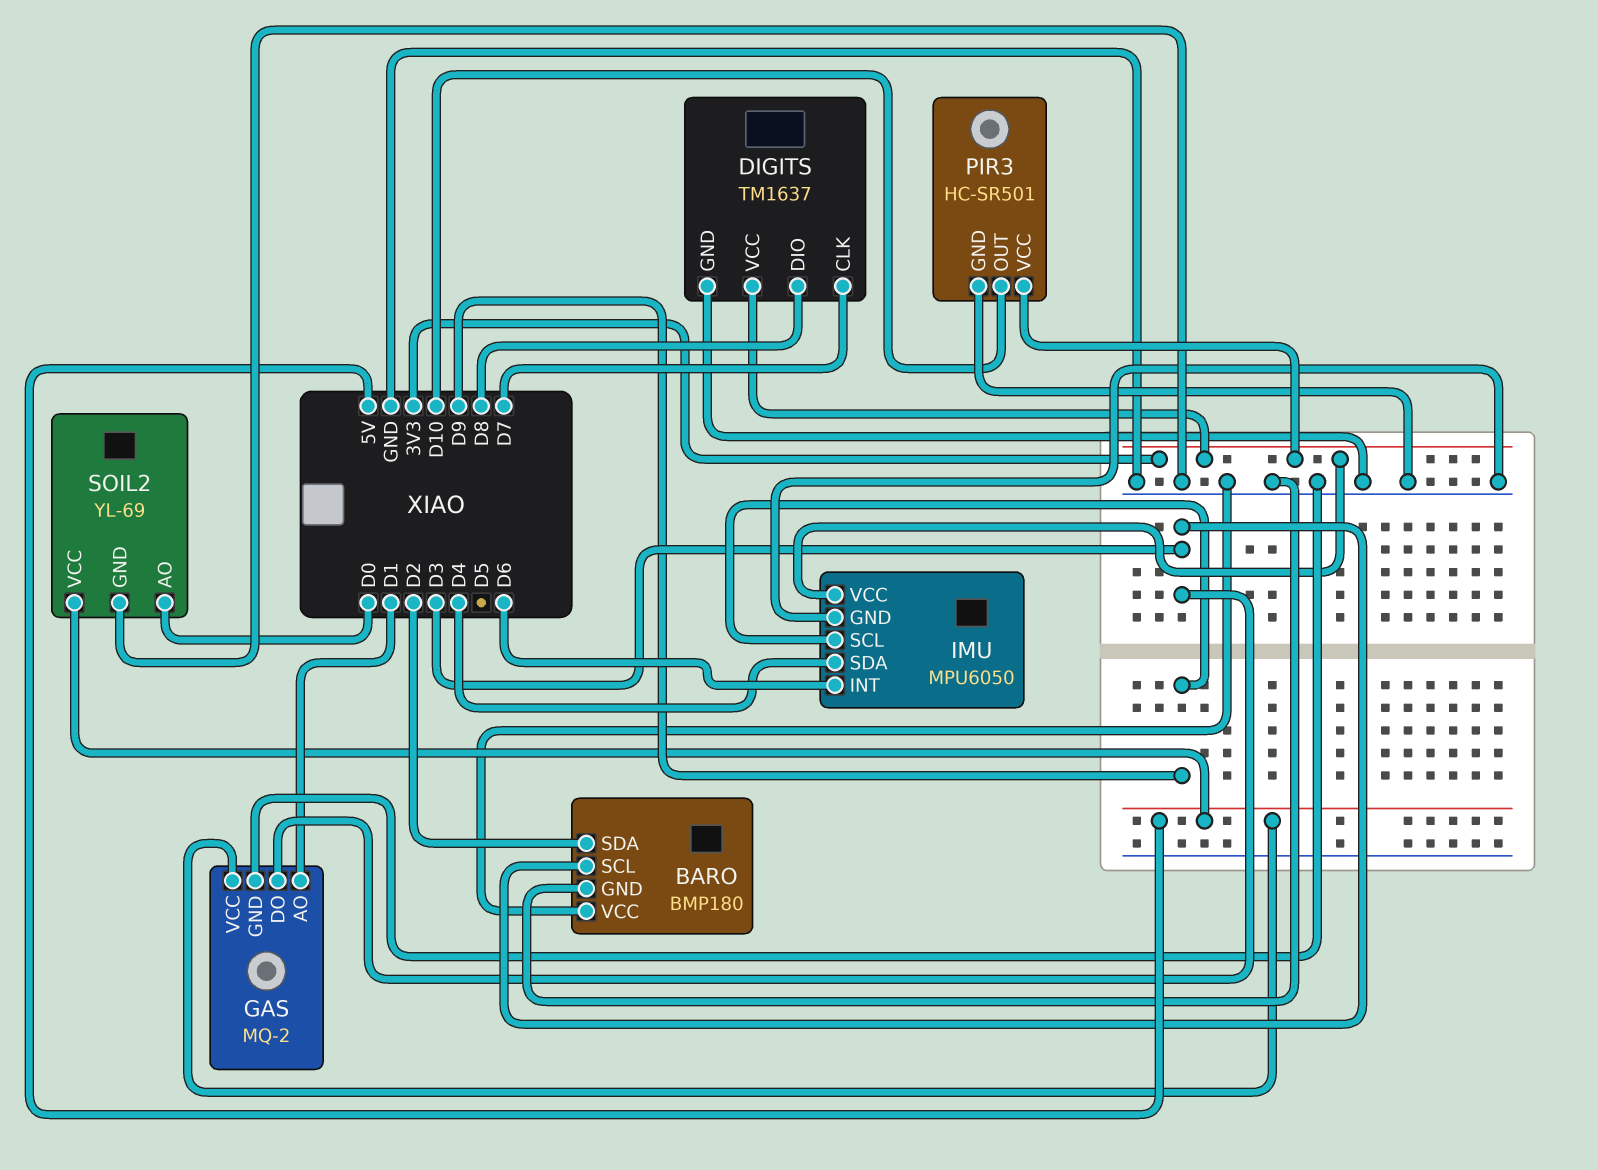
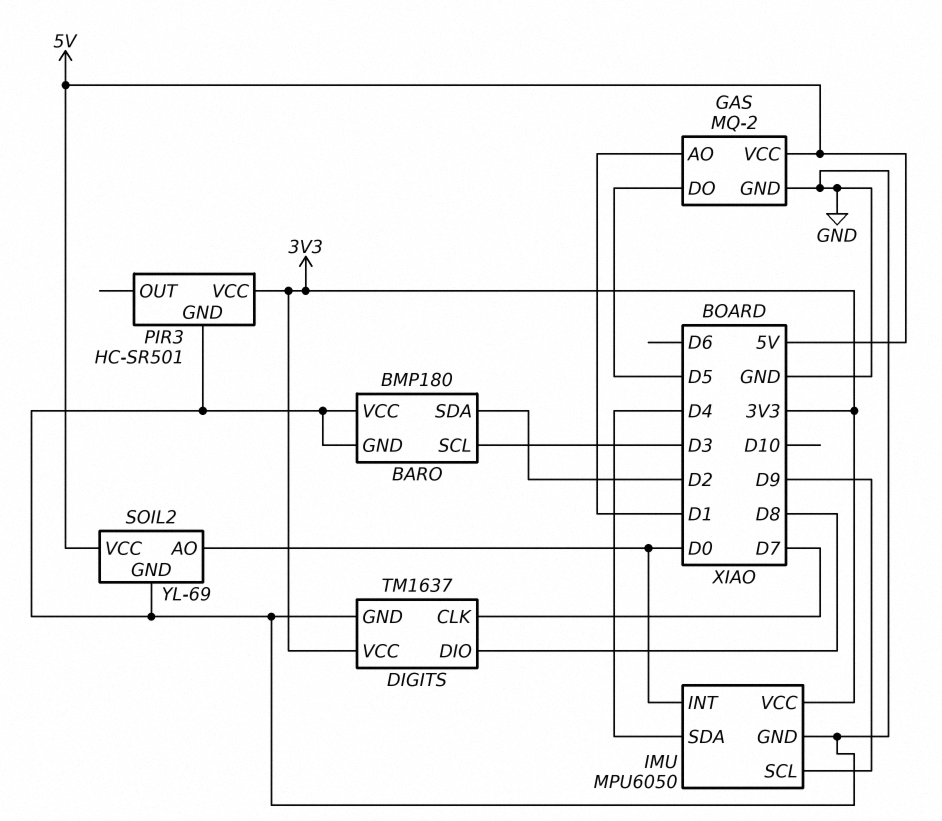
GAS pin DO: D3 -> D5
IMU pin INT: D6 -> D0
PIR3 pin OUT: D10 -> none

